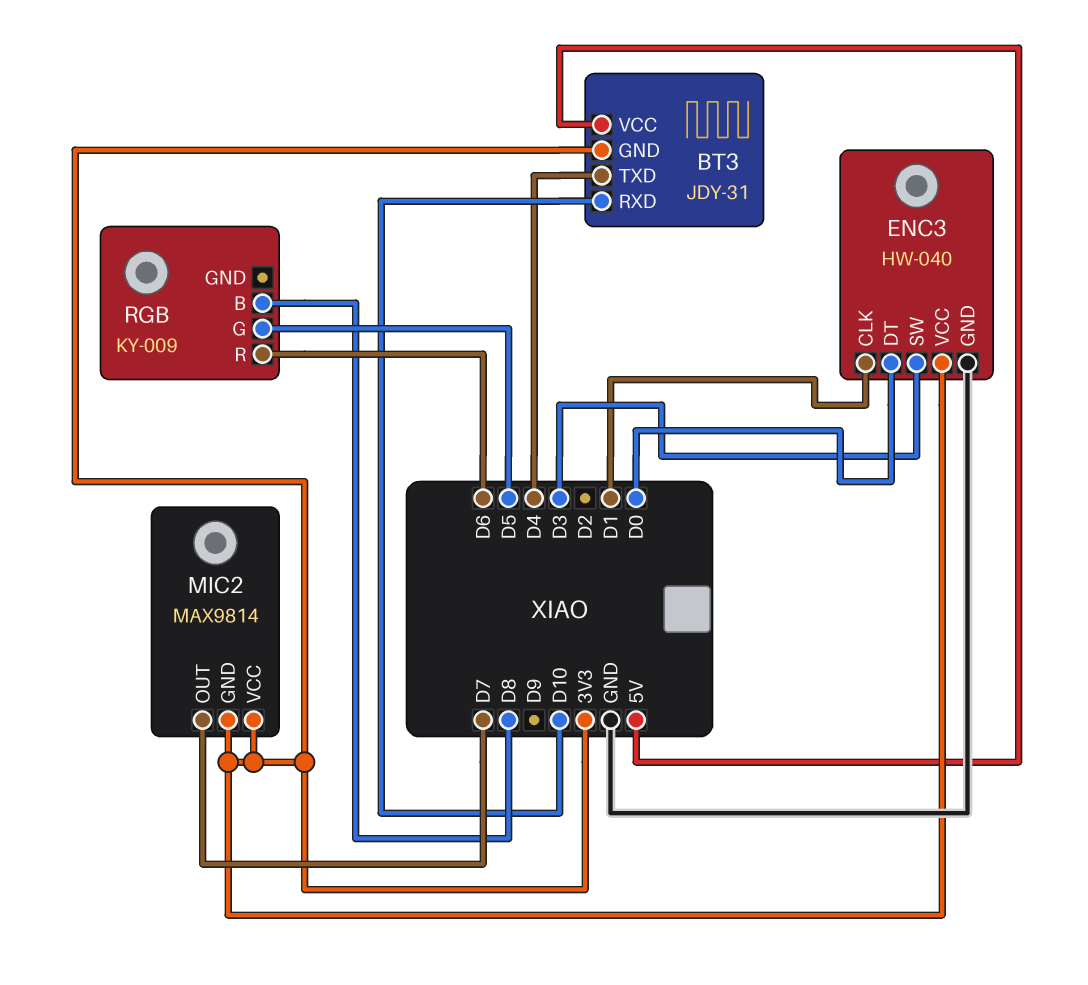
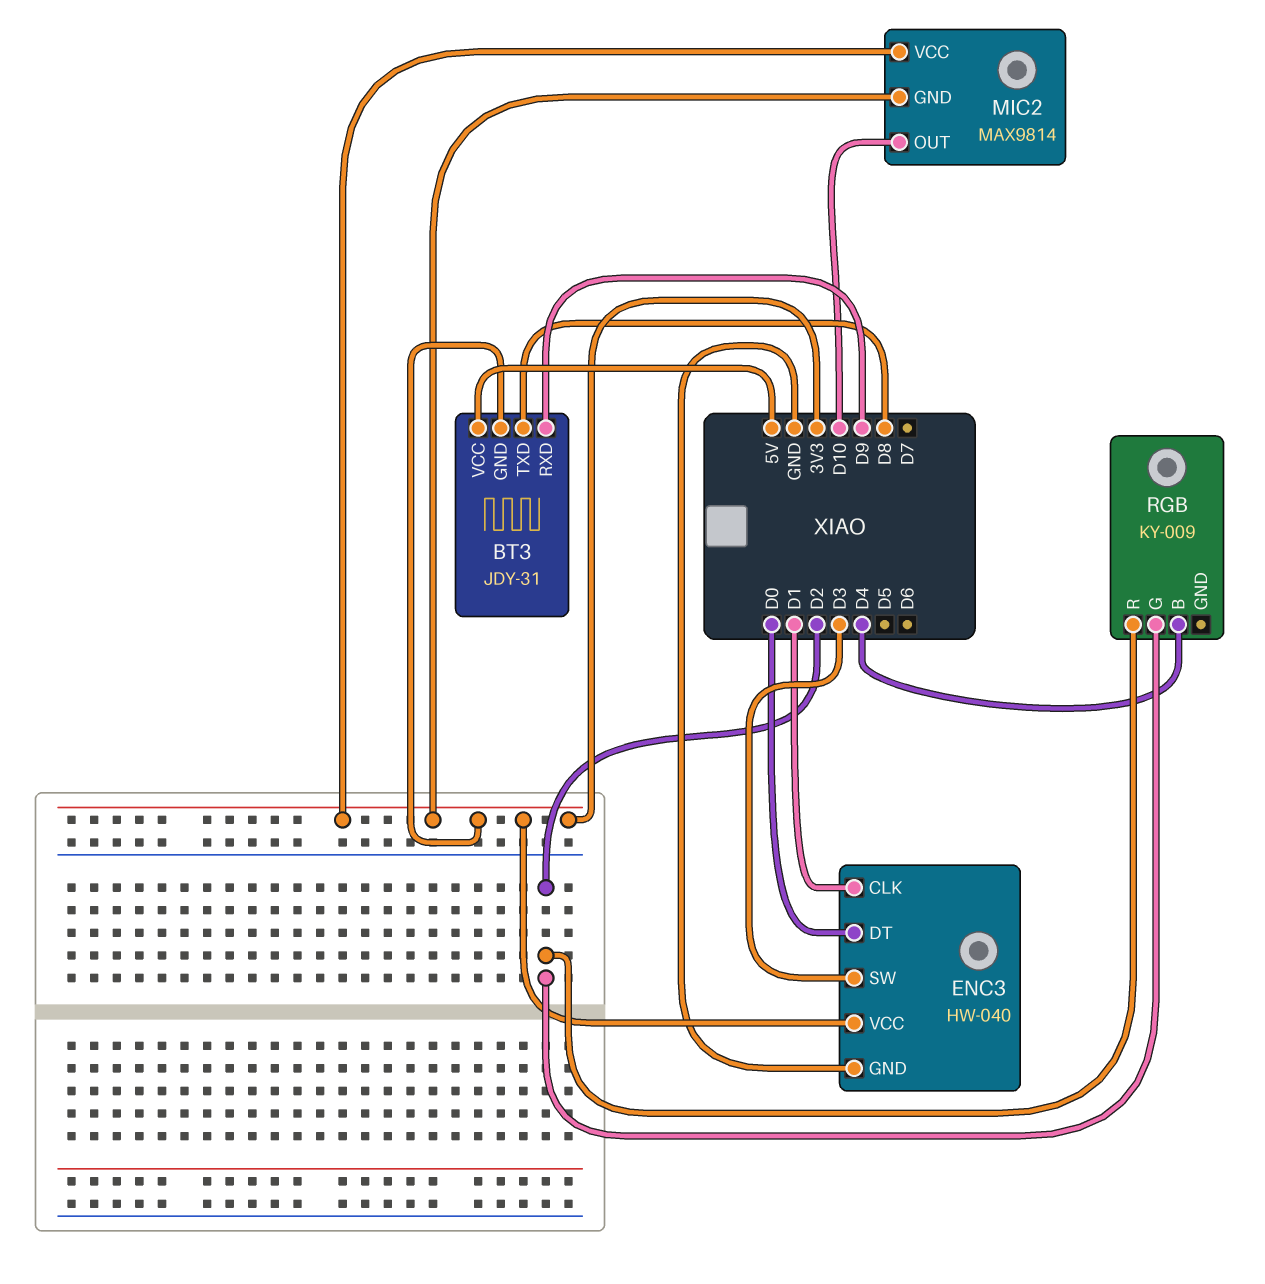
BT3 pin RXD: D10 -> D9
BT3 pin TXD: D4 -> D8
MIC2 pin OUT: D7 -> D10
RGB pin B: D8 -> D4
RGB pin G: D5 -> D2
RGB pin R: D6 -> D2

